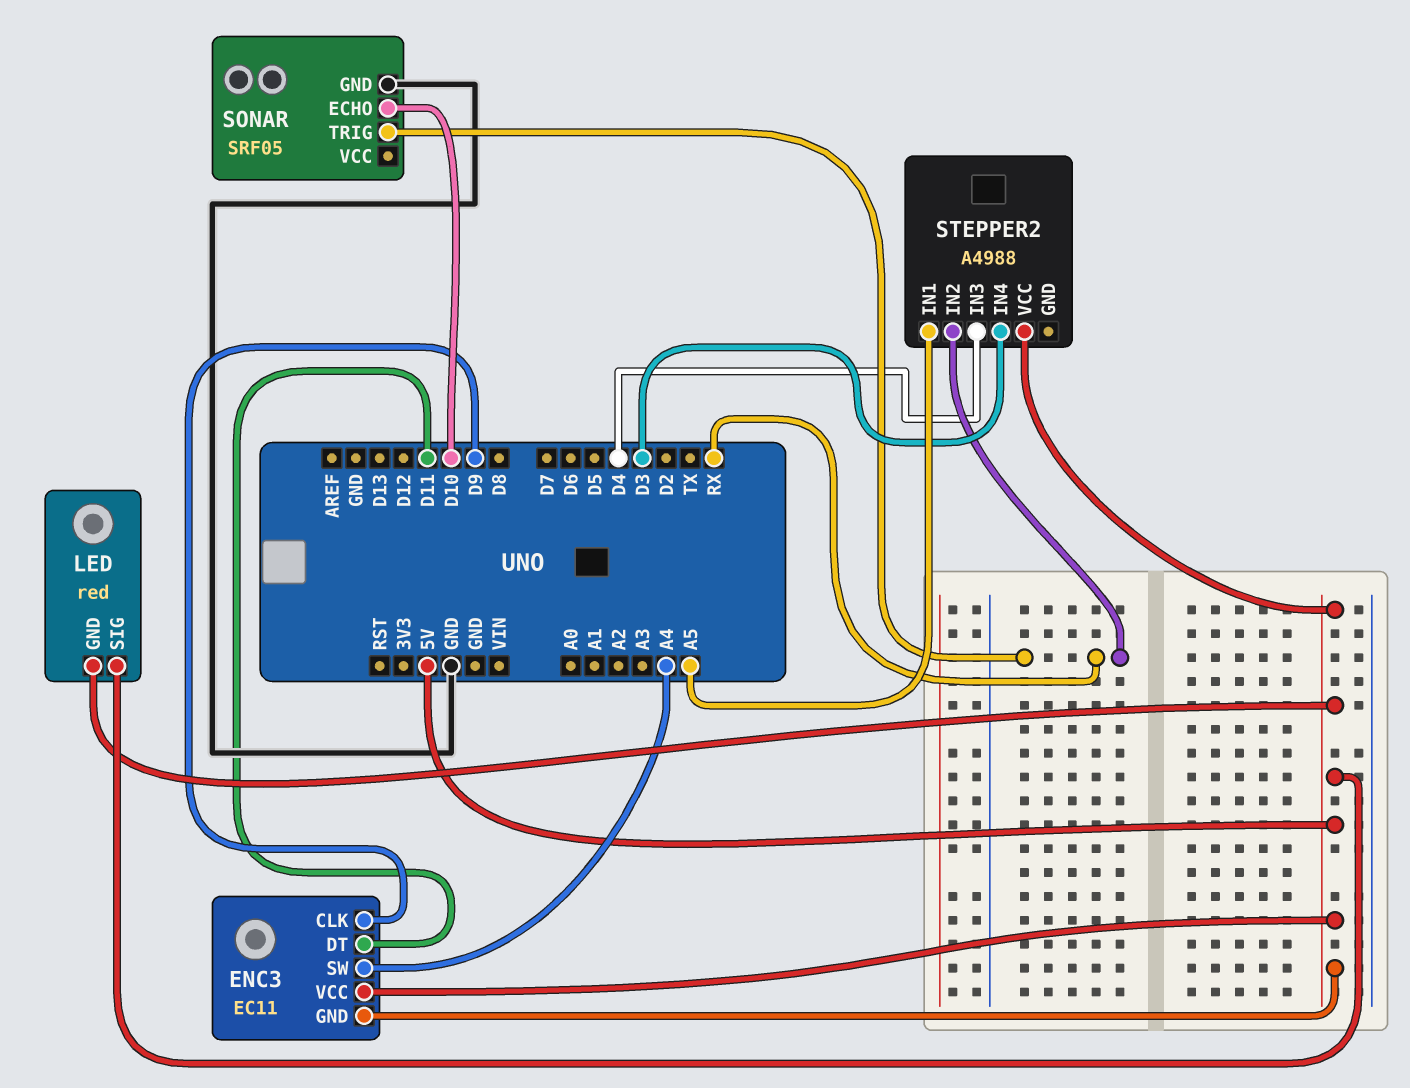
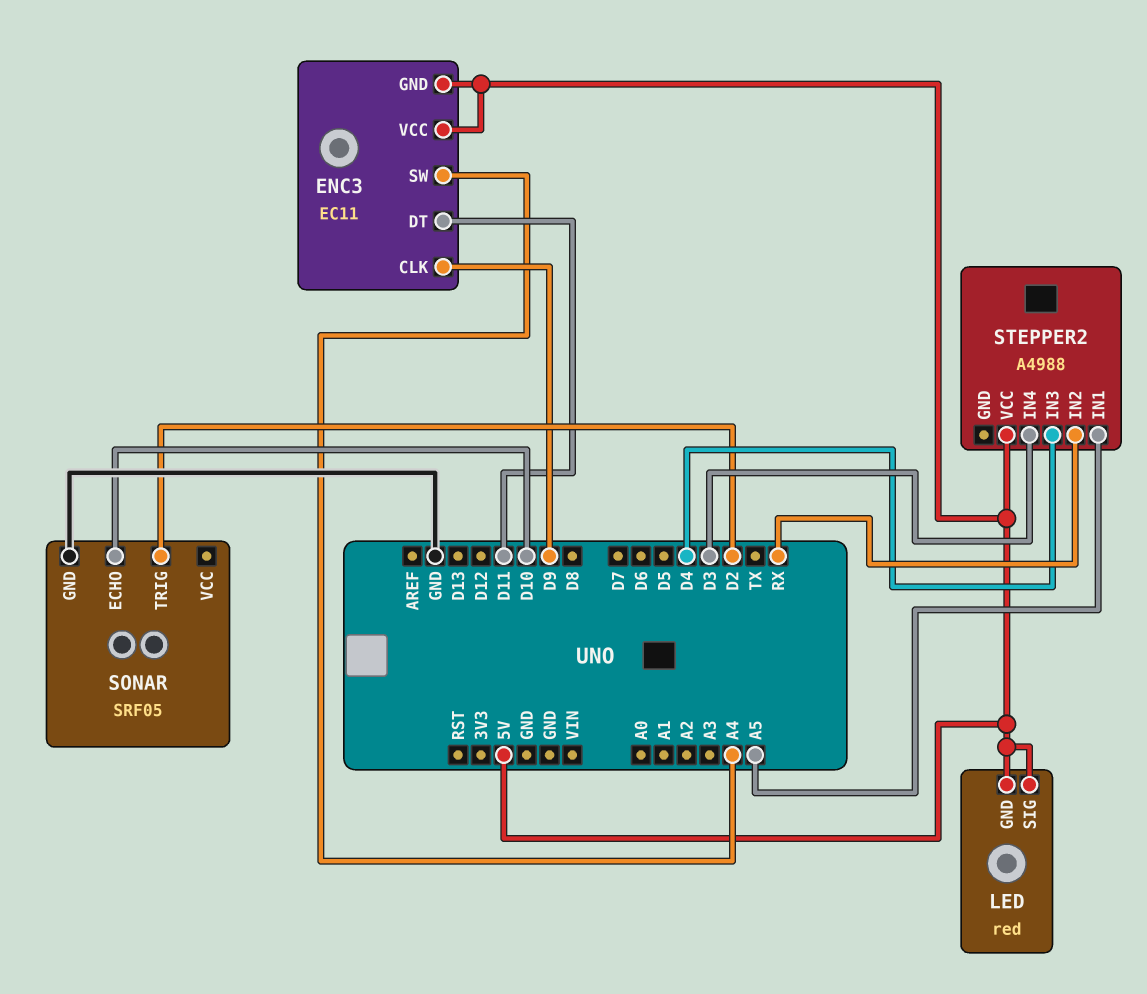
SONAR pin TRIG: RX -> D2

